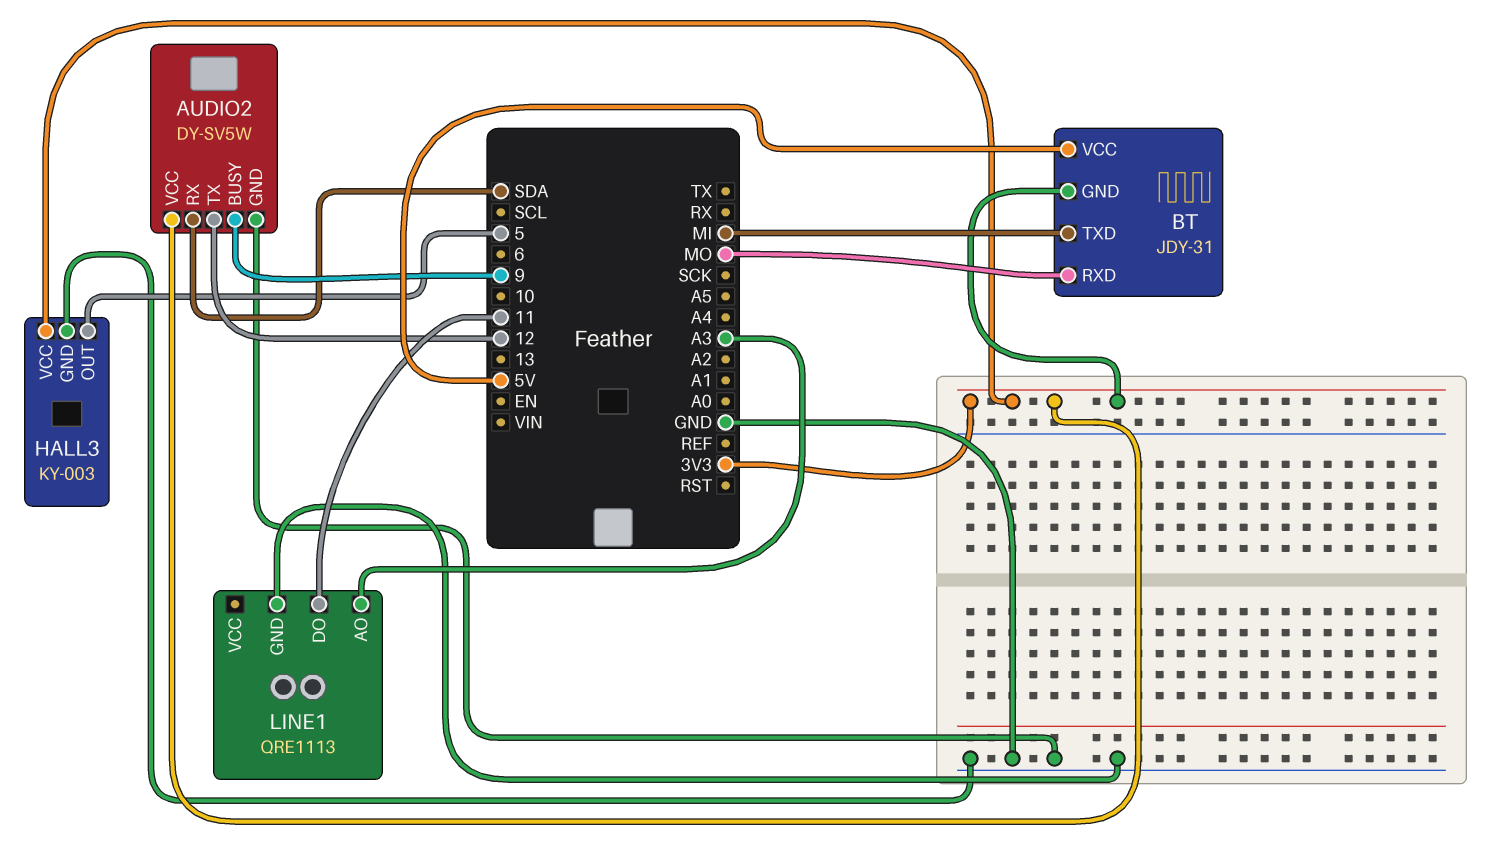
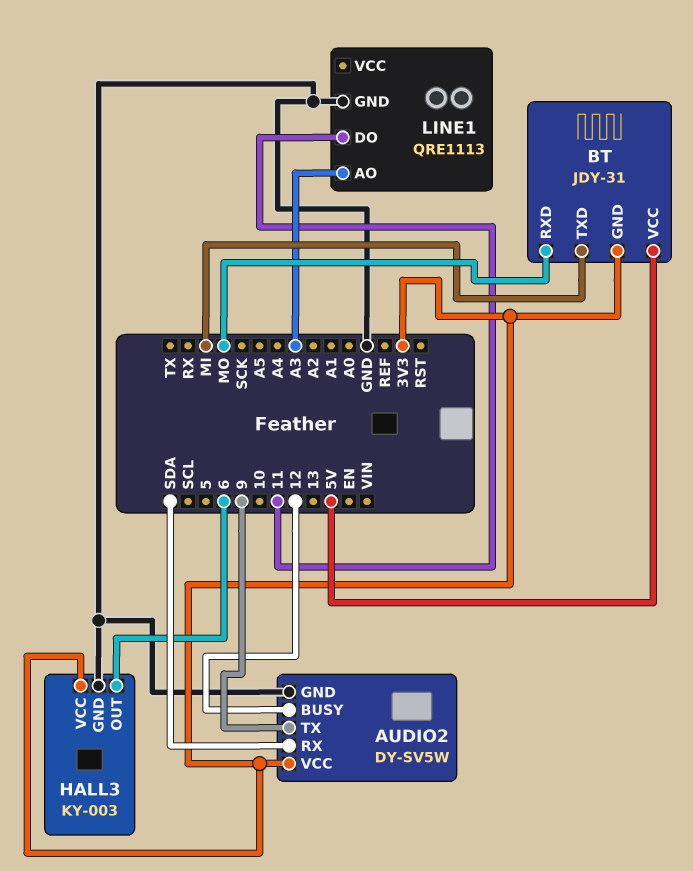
AUDIO2 pin BUSY: 9 -> 12
AUDIO2 pin TX: 12 -> 9
HALL3 pin OUT: 5 -> 6

